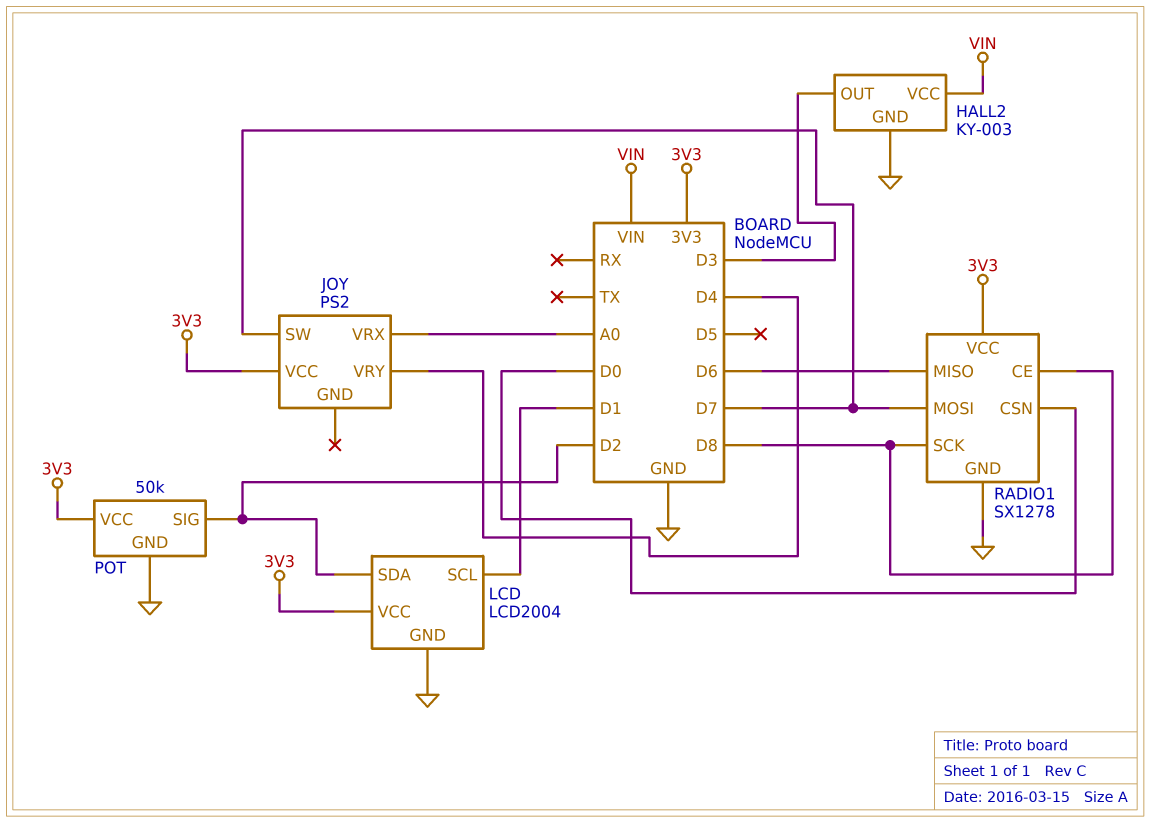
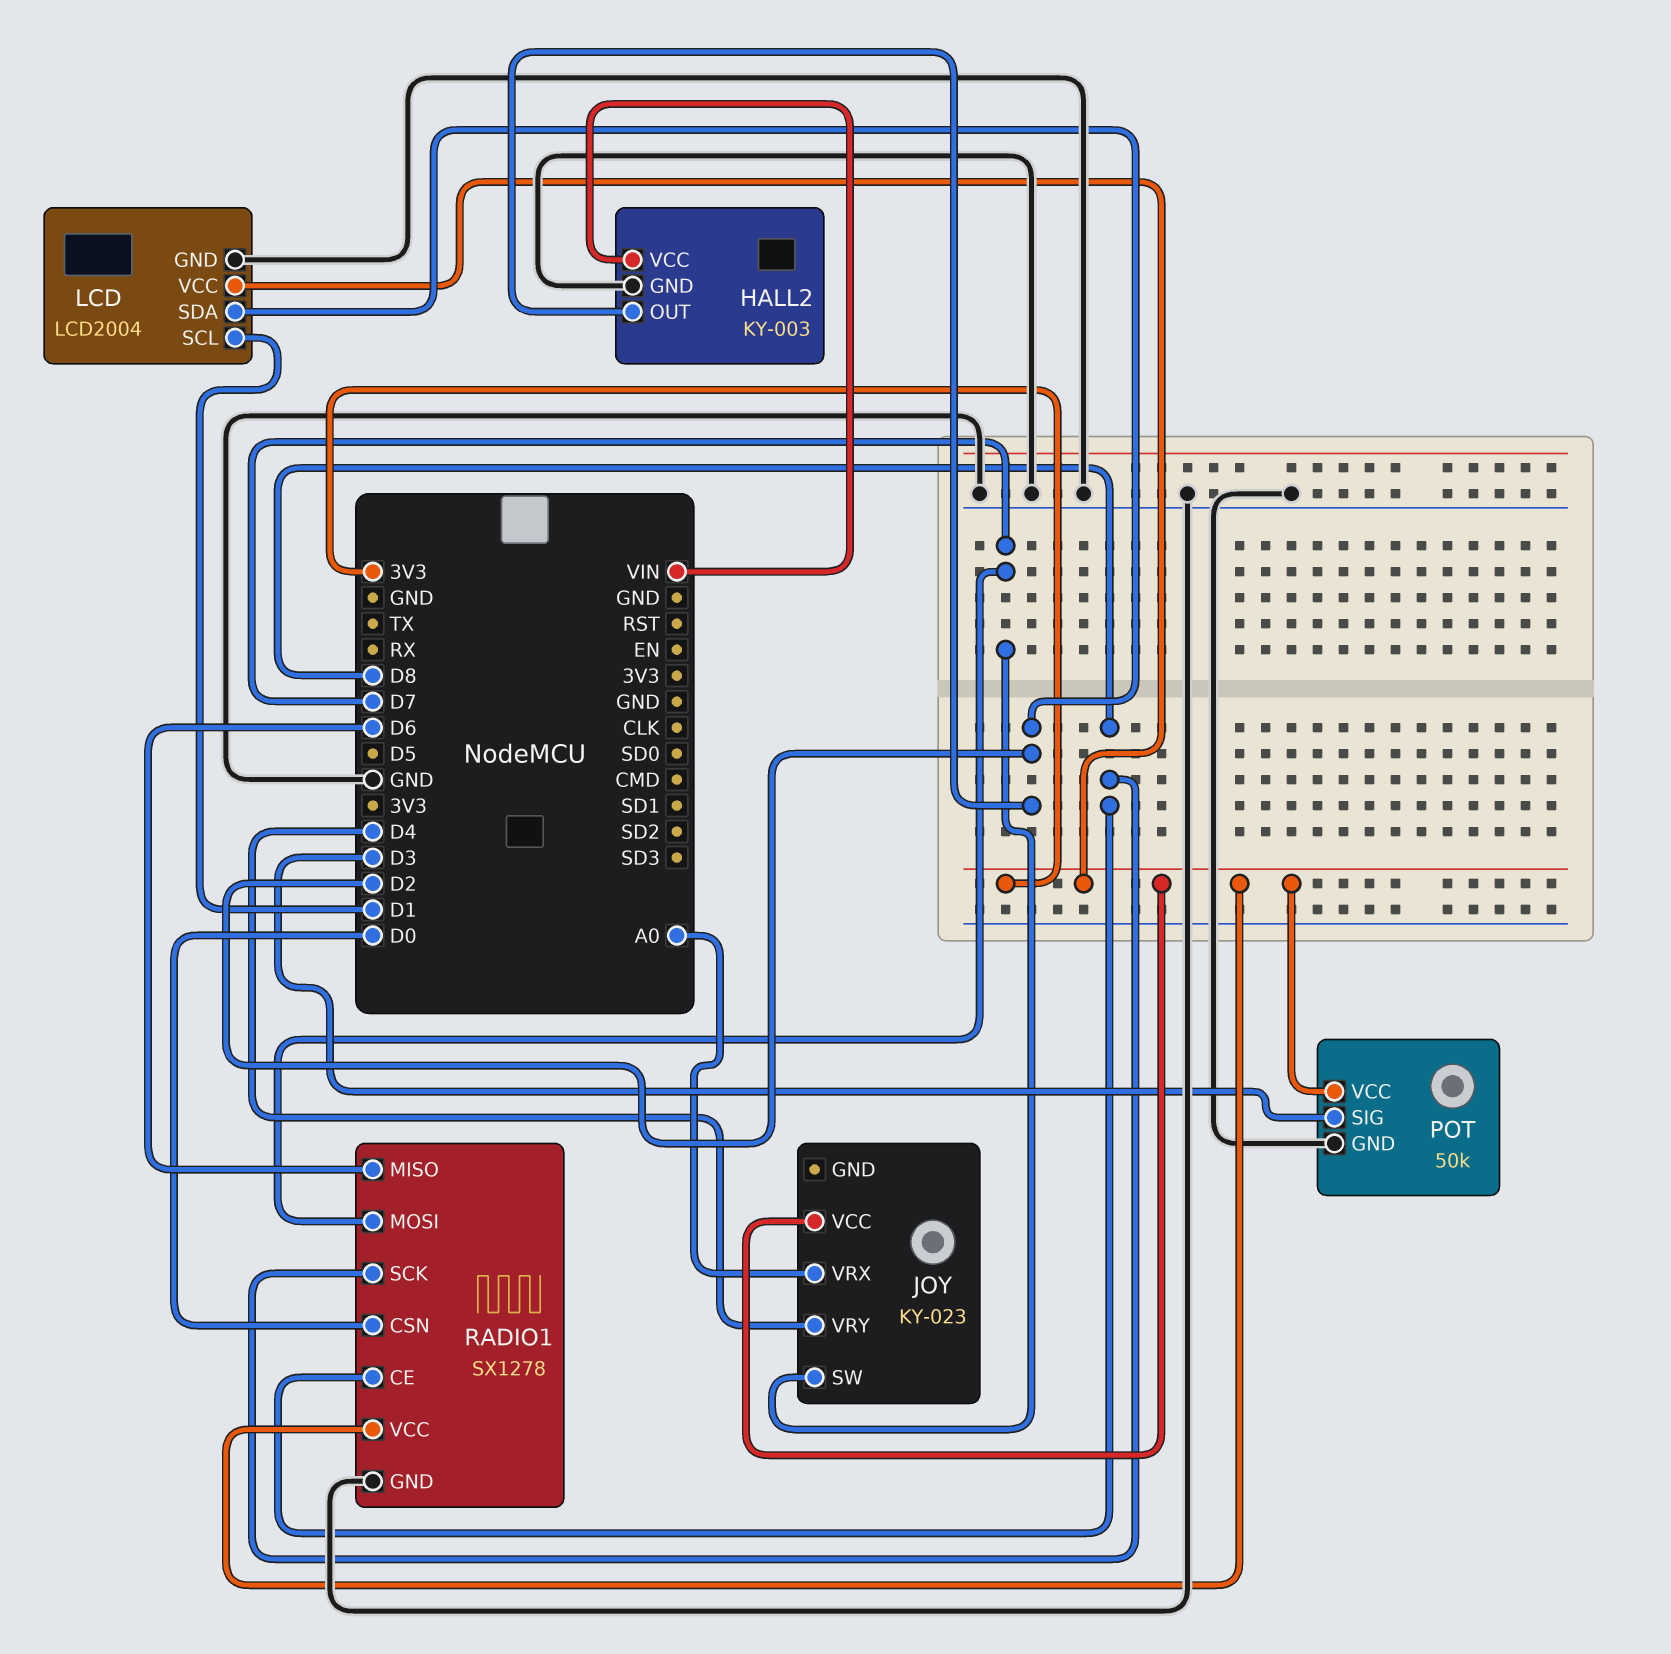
HALL2 pin OUT: D3 -> D2
JOY: PS2 -> KY-023
POT pin SIG: D2 -> D3

